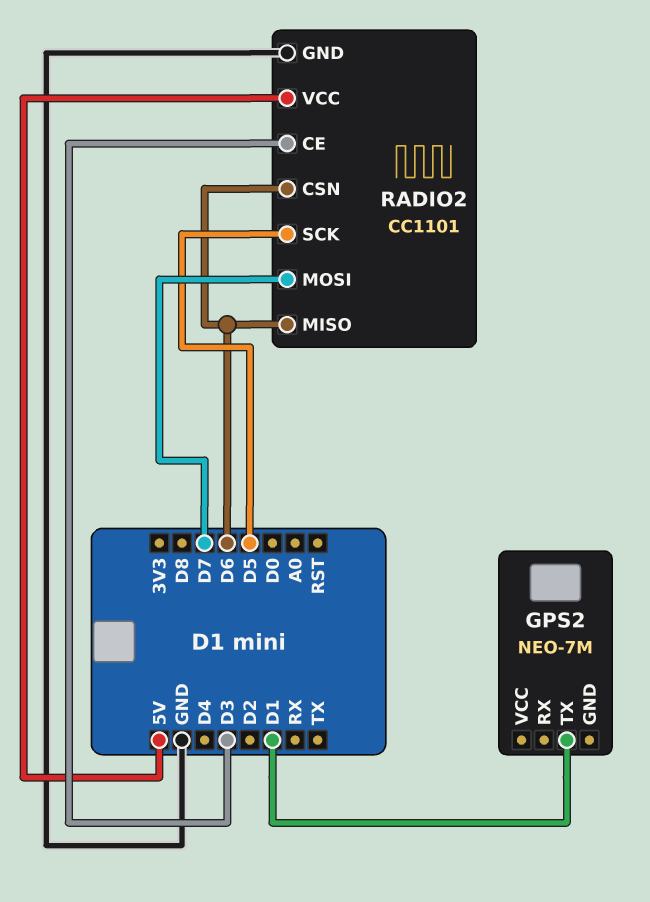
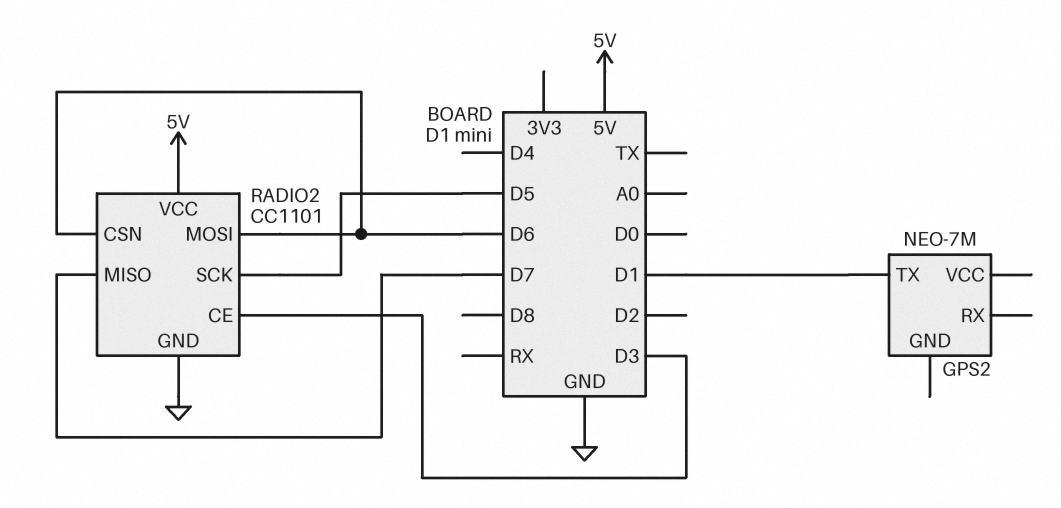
RADIO2 pin MISO: D6 -> D7
RADIO2 pin MOSI: D7 -> D6

